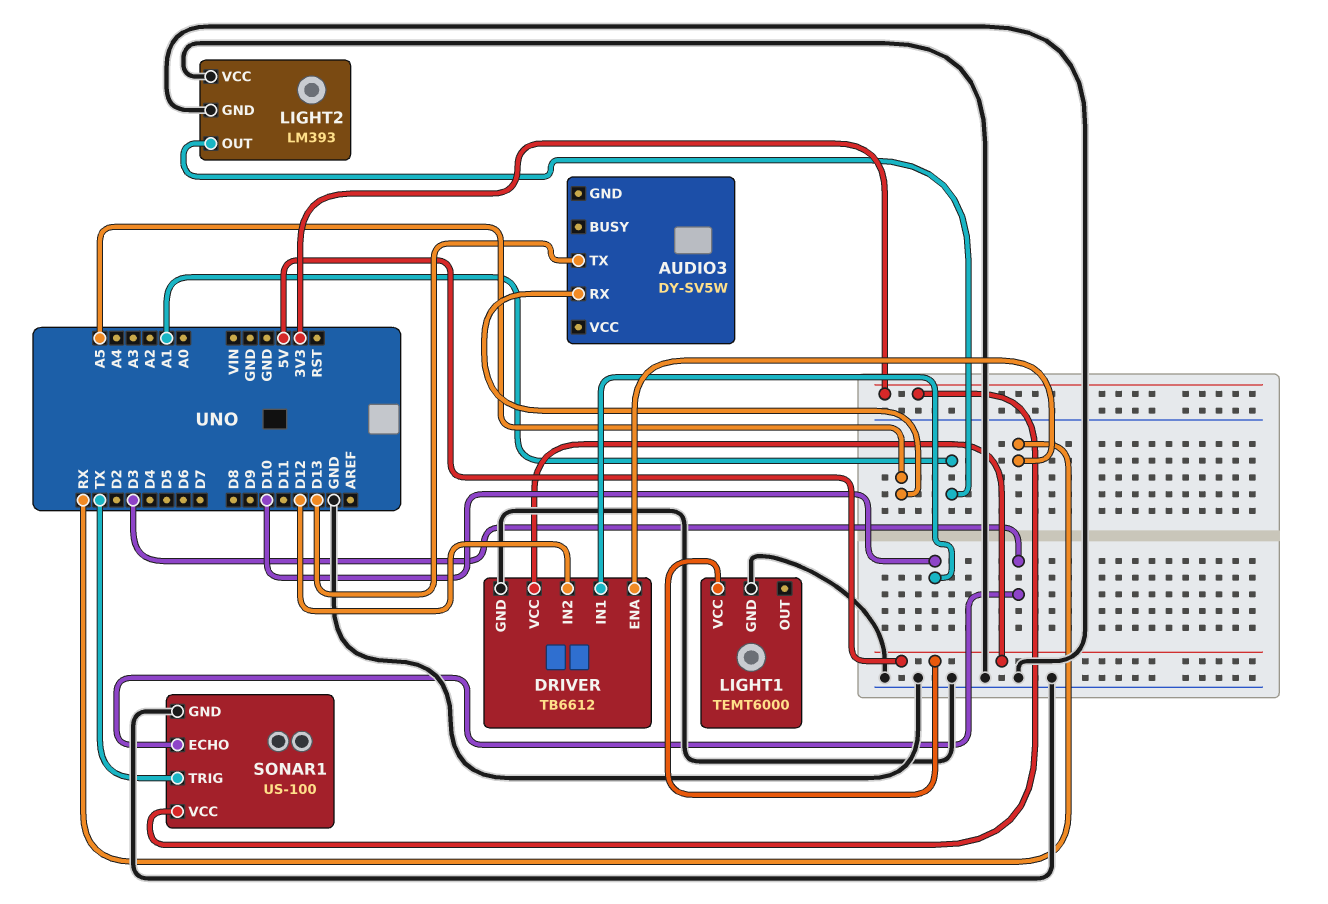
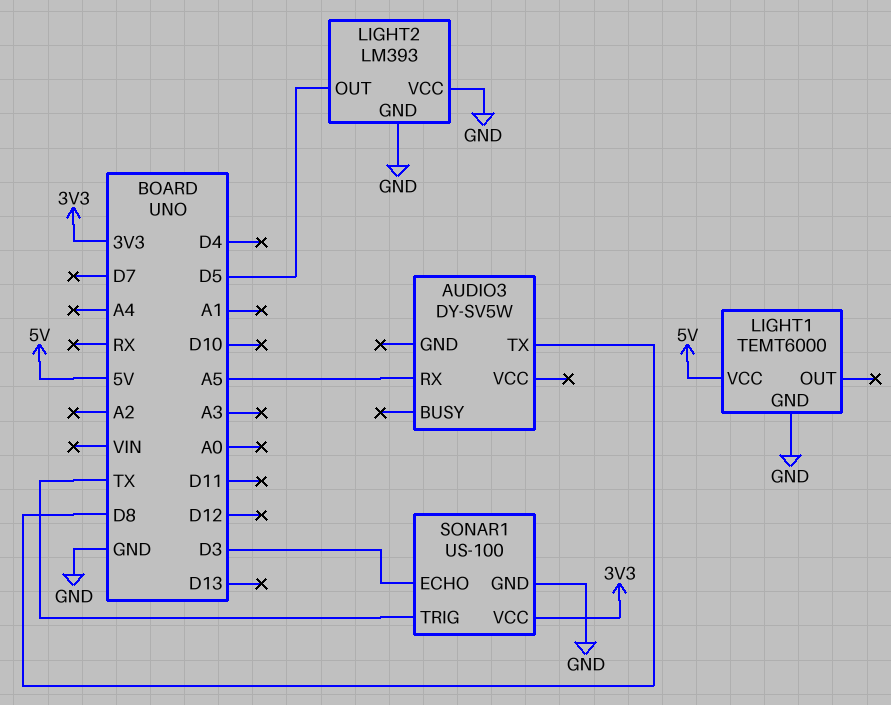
AUDIO3 pin TX: D13 -> D8
DRIVER: TB6612 -> none
DRIVER pin ENA: RX -> none
DRIVER pin GND: GND -> none
DRIVER pin IN1: D10 -> none
DRIVER pin IN2: D12 -> none
DRIVER pin VCC: 5V -> none
LIGHT2 pin OUT: A1 -> D5

